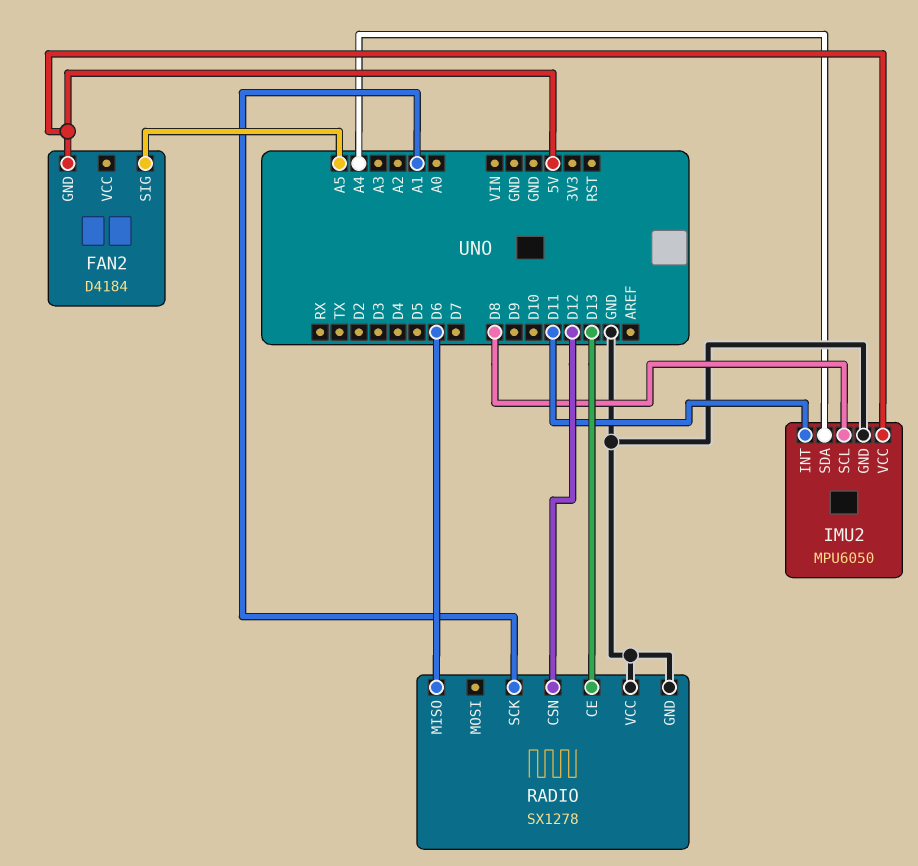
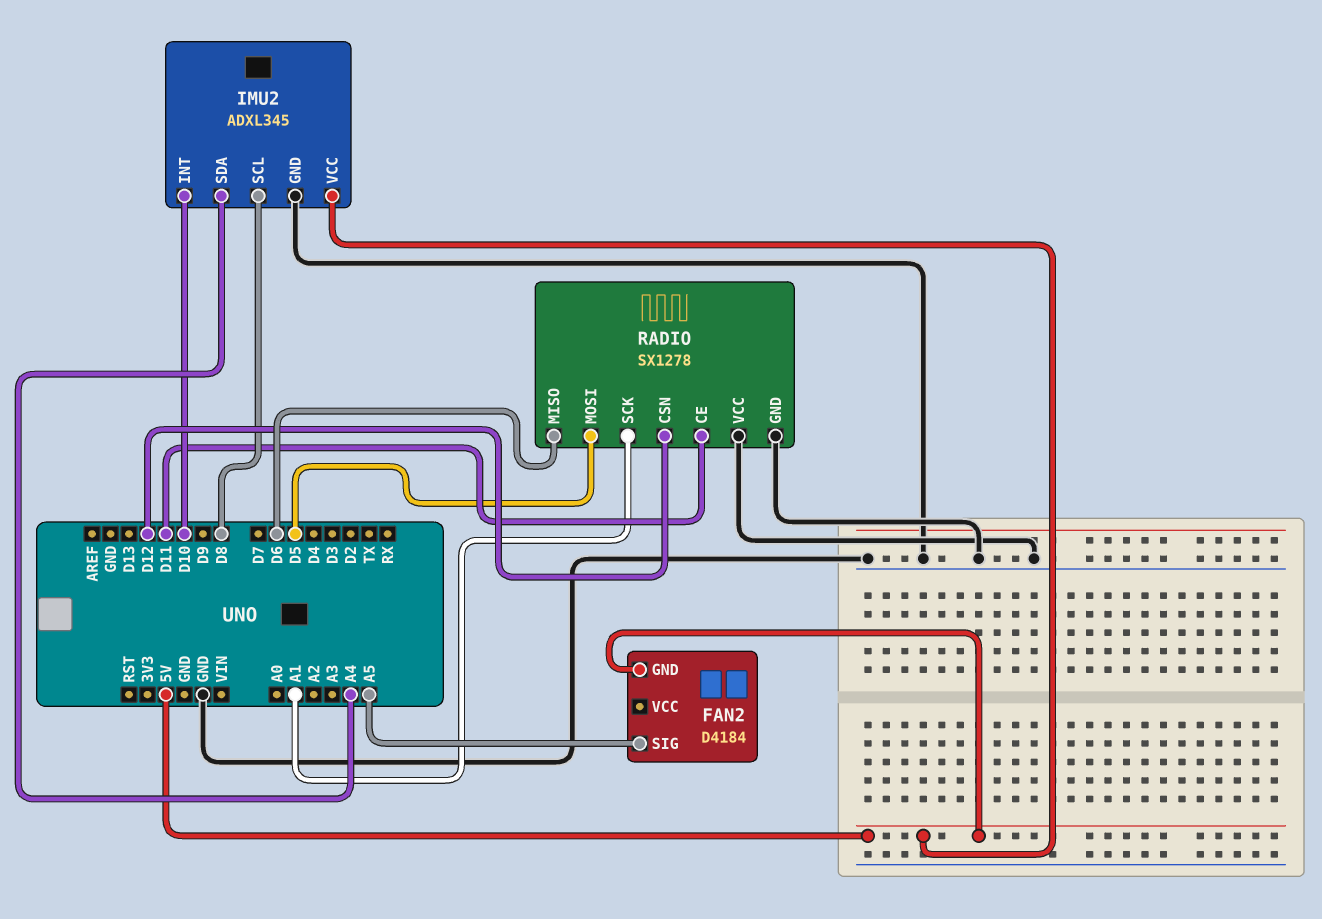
IMU2: MPU6050 -> ADXL345
IMU2 pin INT: D11 -> D10
RADIO pin CE: D13 -> D11
RADIO pin MOSI: none -> D5

